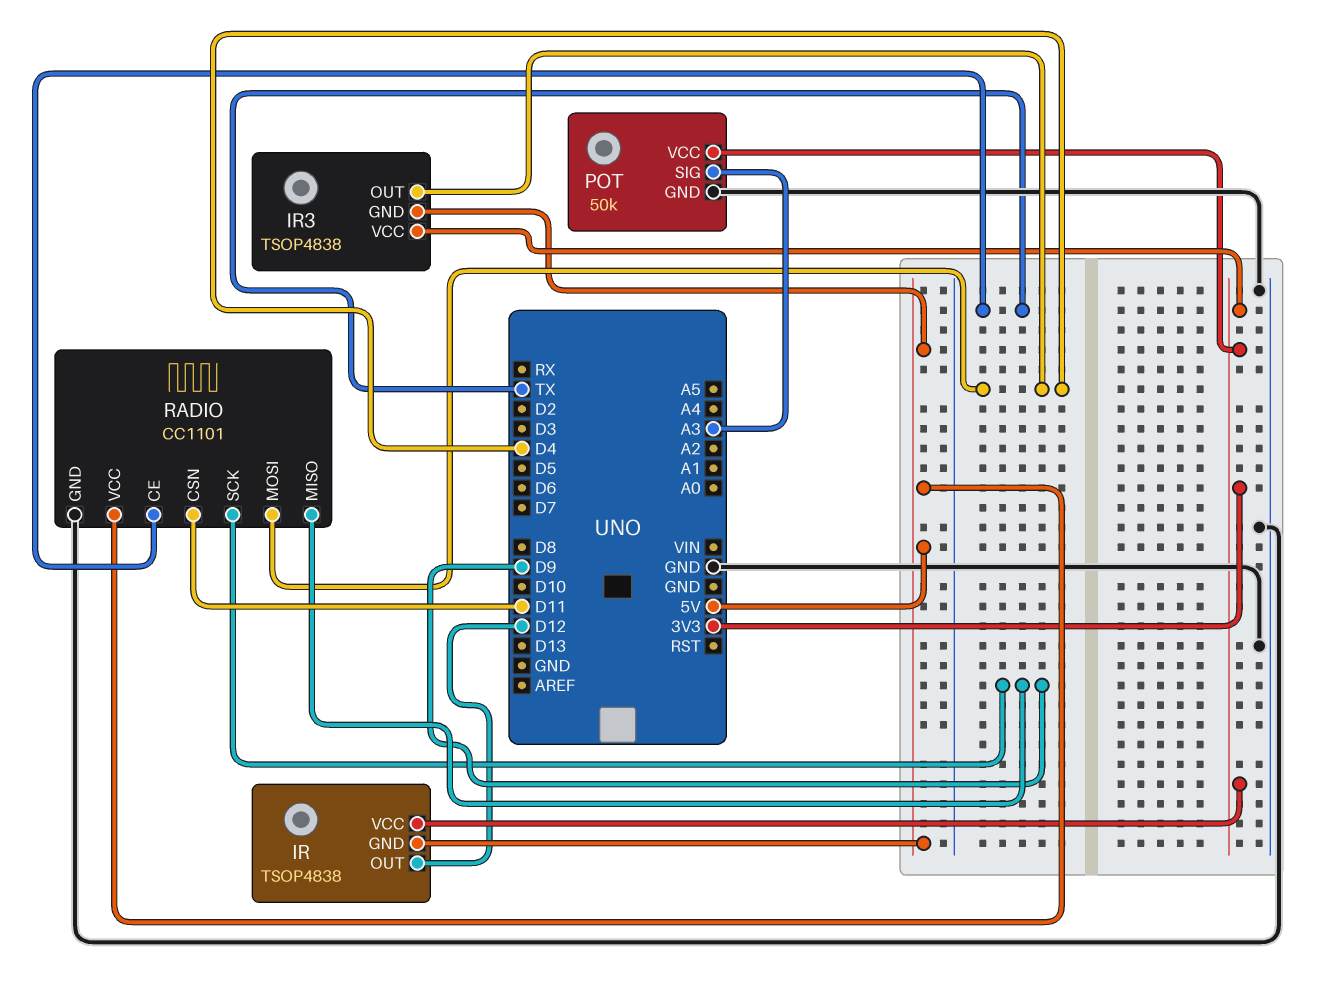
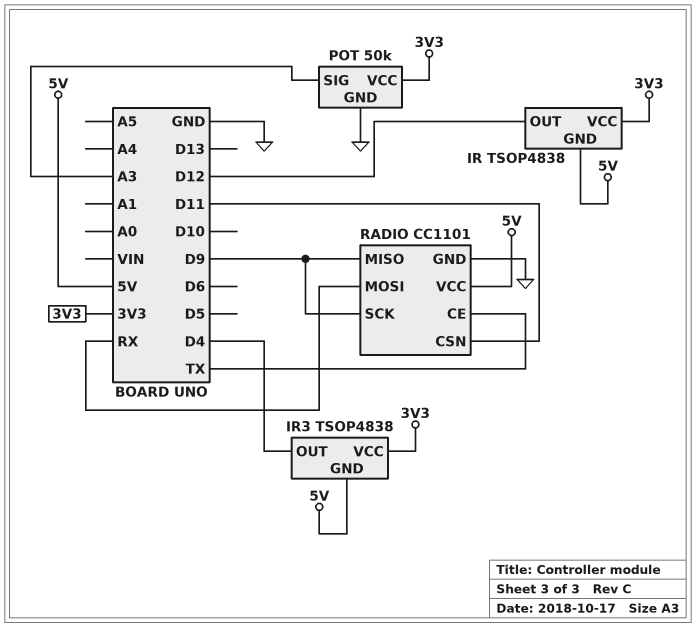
RADIO pin MOSI: D4 -> RX

